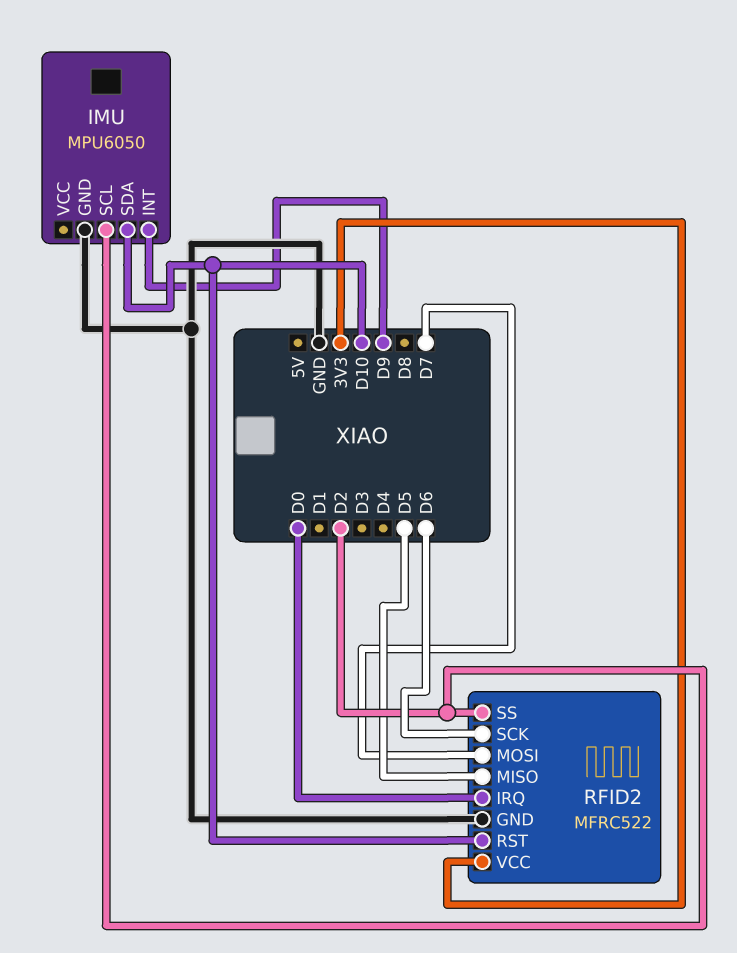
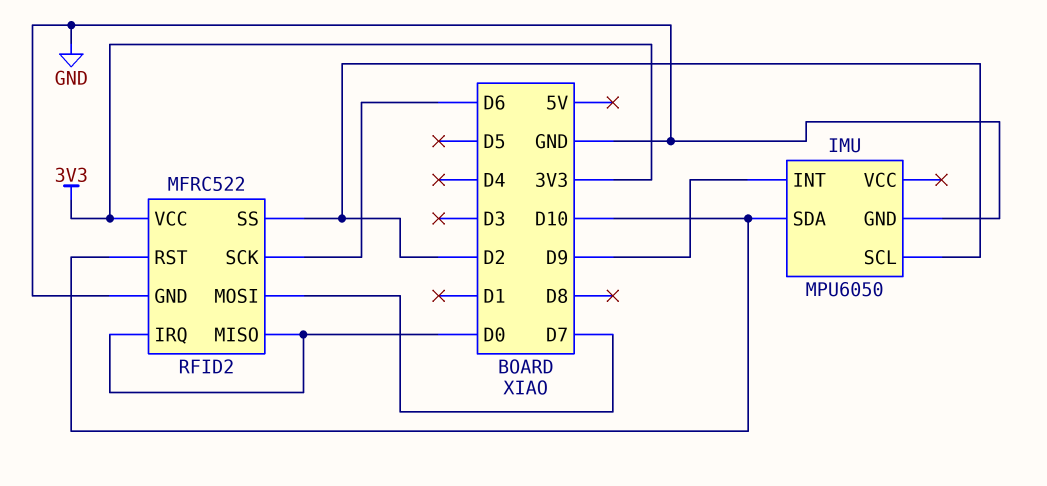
RFID2 pin MISO: D5 -> D0

